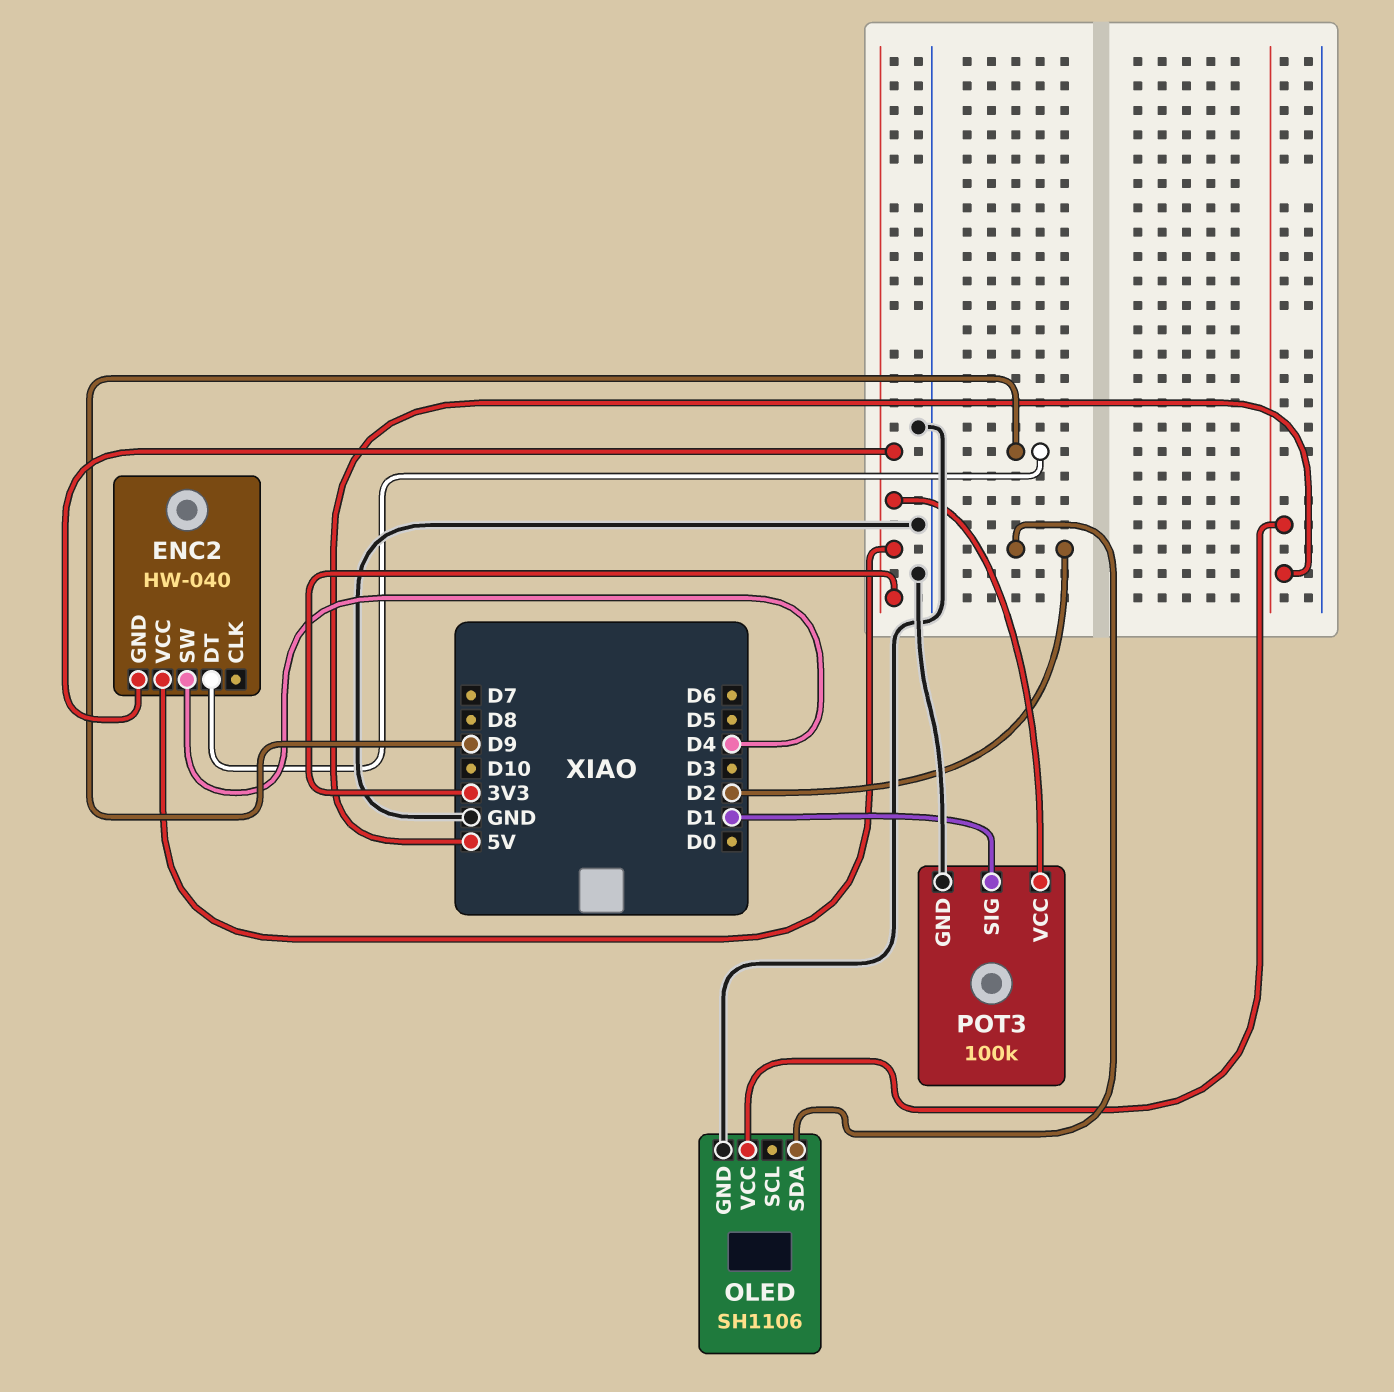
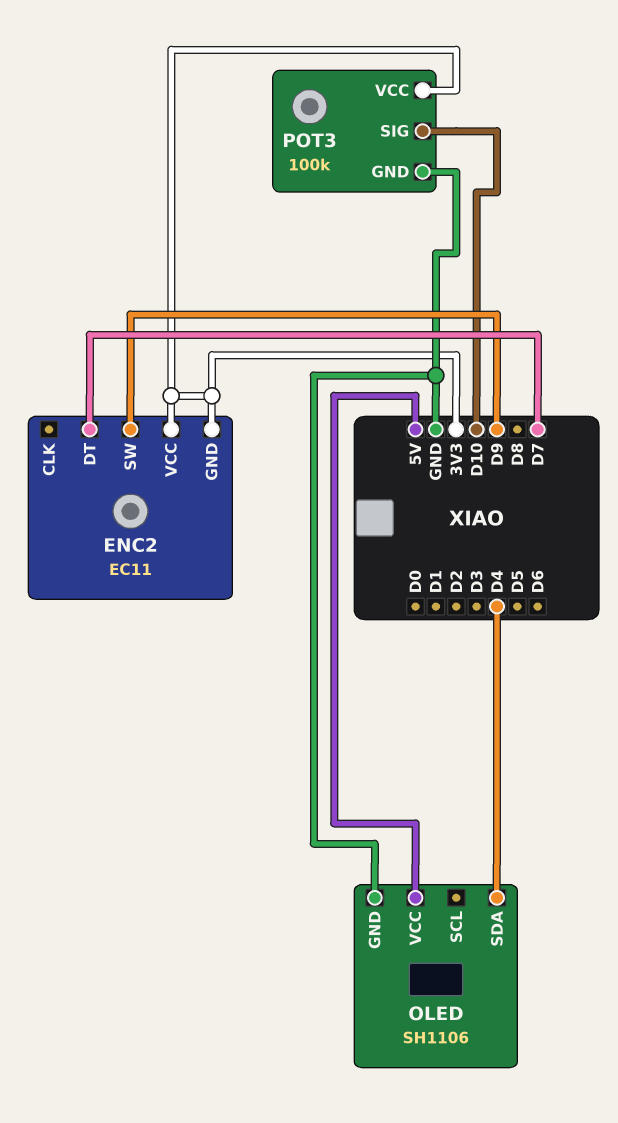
ENC2: HW-040 -> EC11
ENC2 pin DT: D9 -> D7
ENC2 pin SW: D4 -> D9
OLED pin SDA: D2 -> D4
POT3 pin SIG: D1 -> D10

